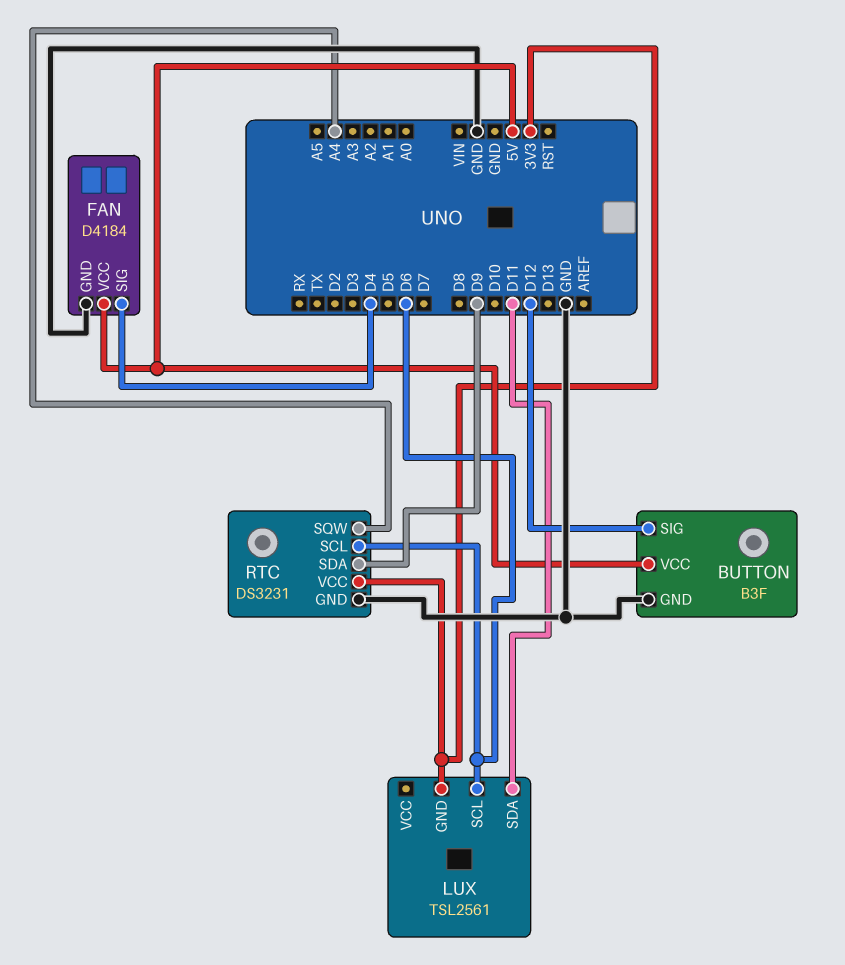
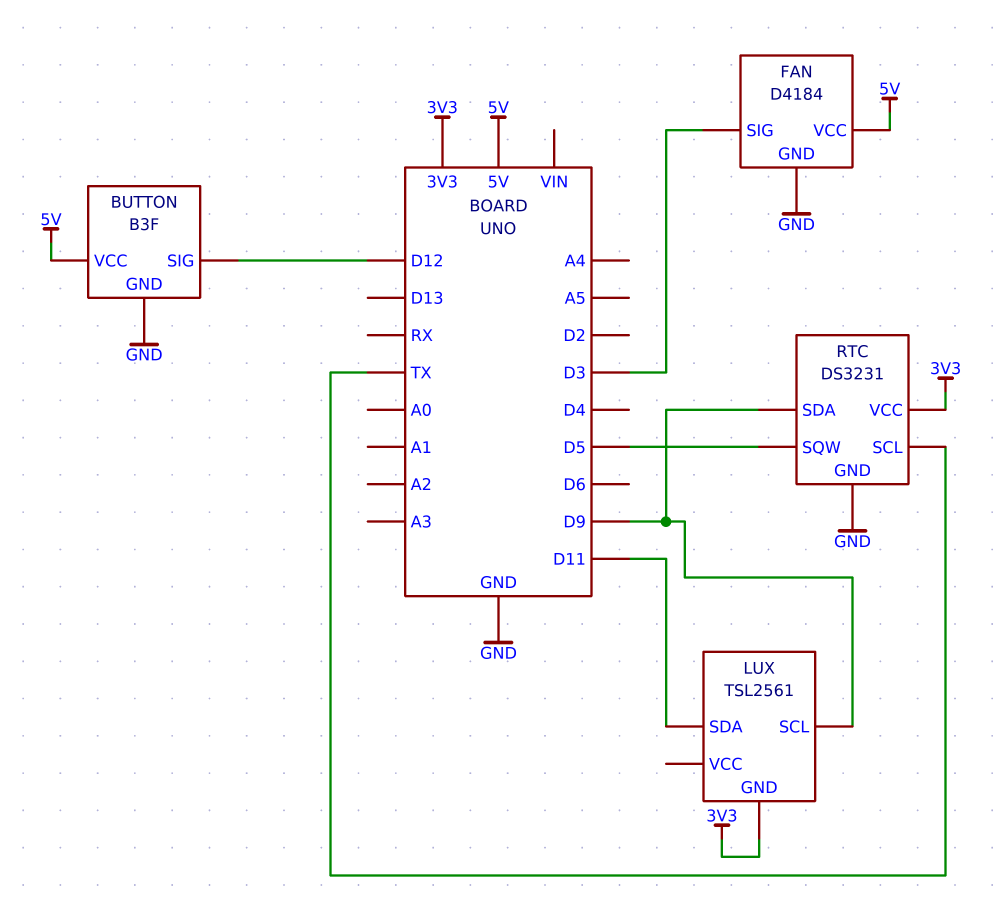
FAN pin SIG: D4 -> D3
LUX pin SCL: D6 -> D9
RTC pin SCL: D6 -> TX
RTC pin SQW: A4 -> D5

